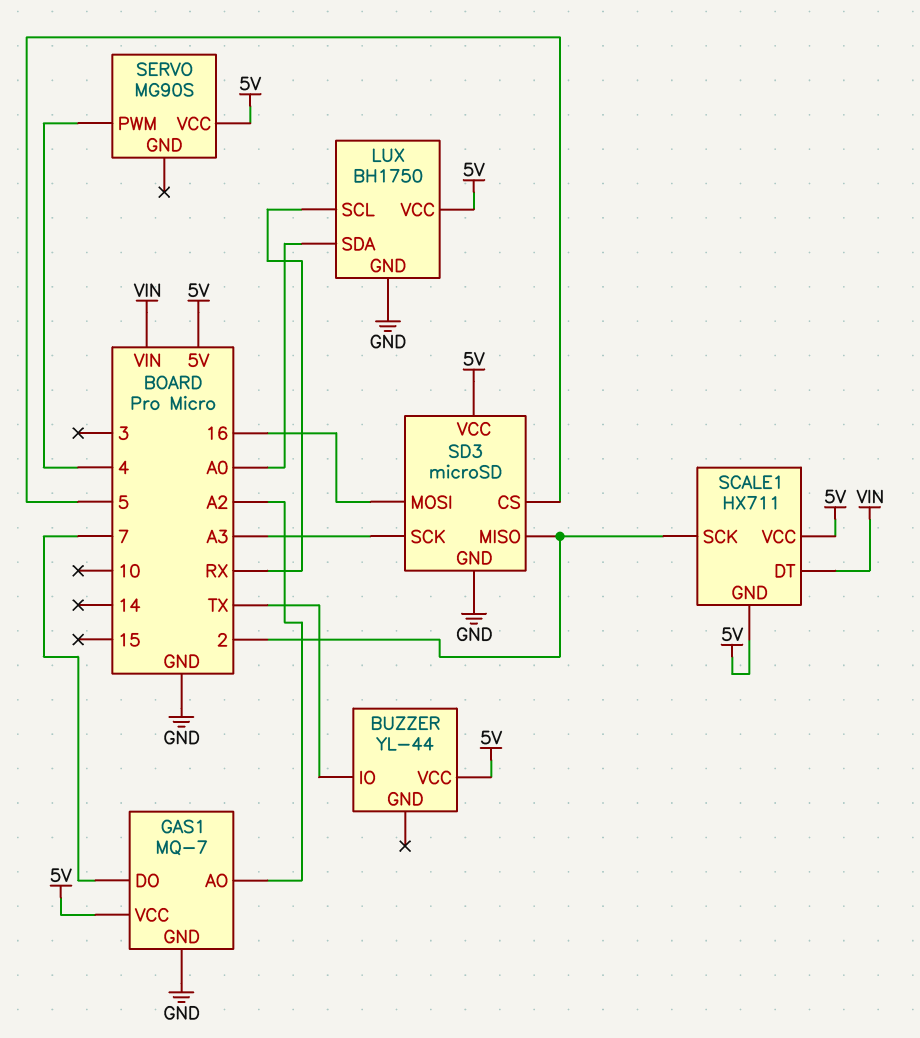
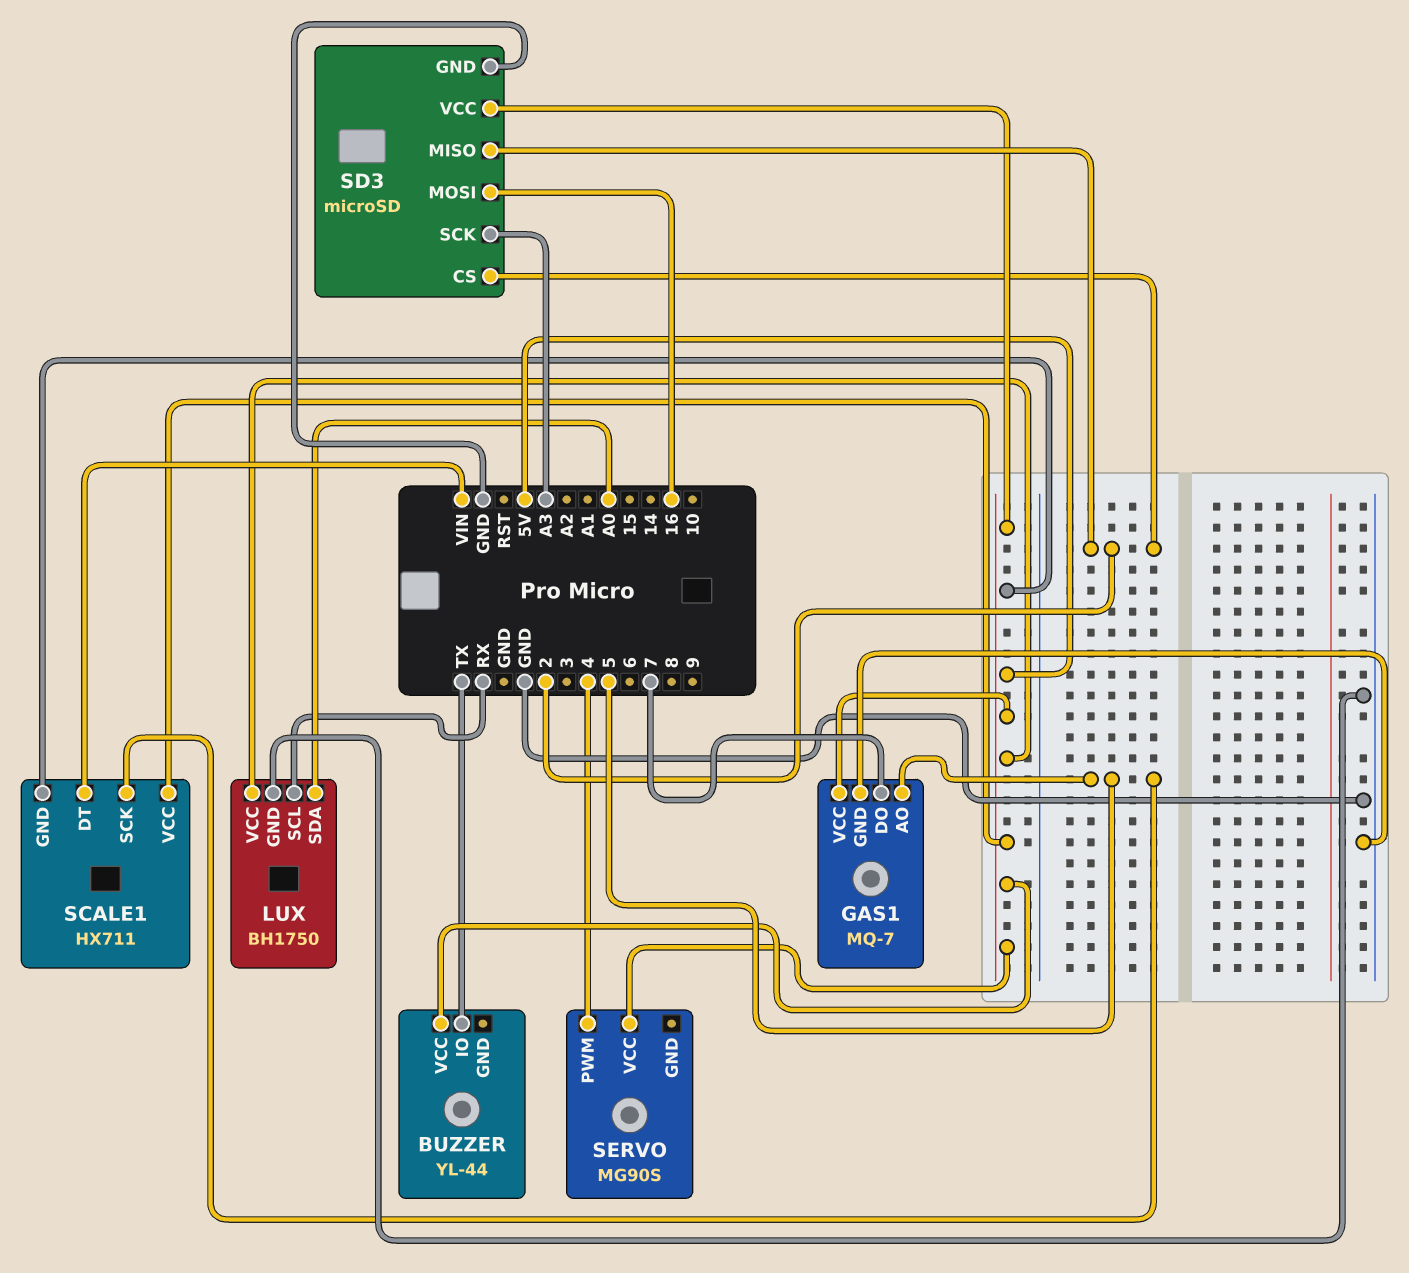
GAS1 pin AO: A2 -> 5
SCALE1 pin SCK: 2 -> 5
SD3 pin CS: 5 -> 2

